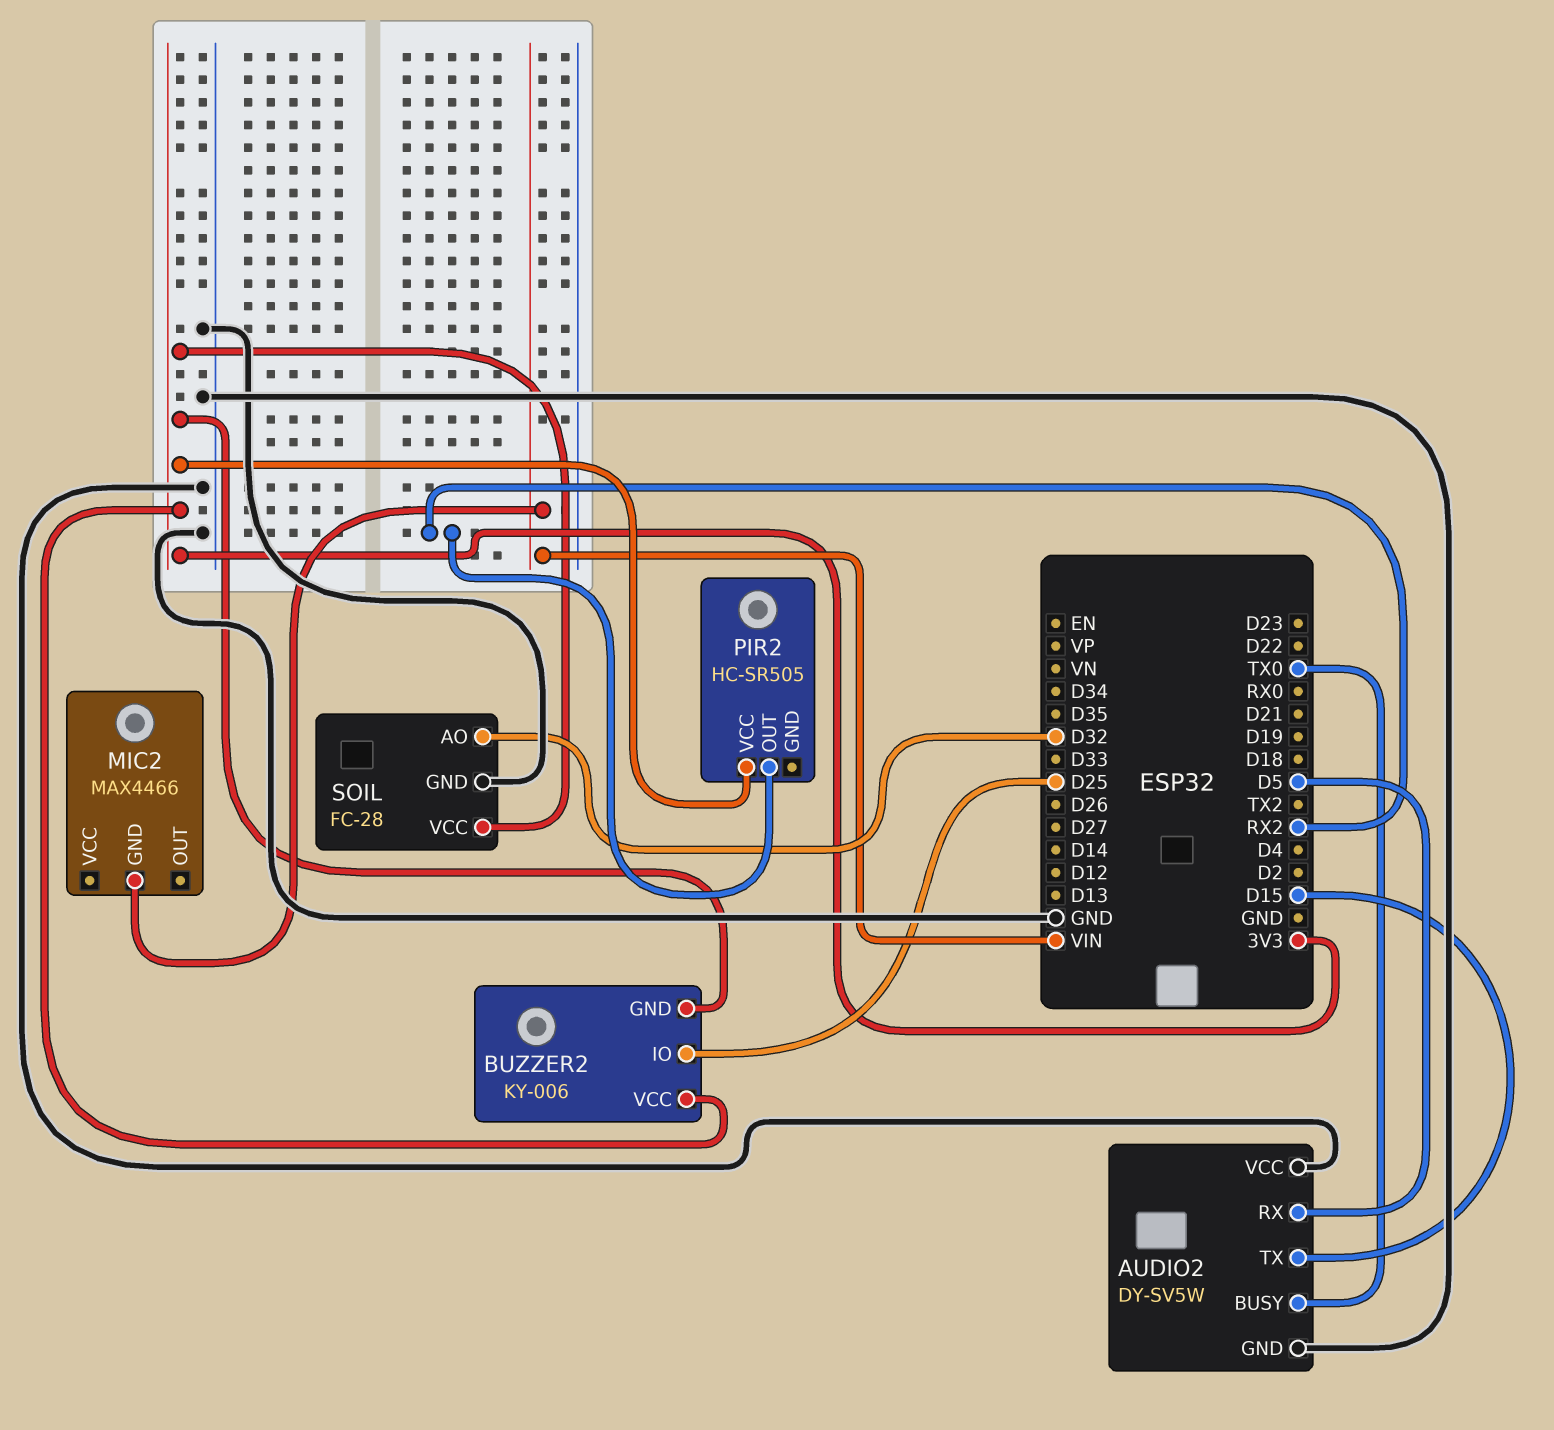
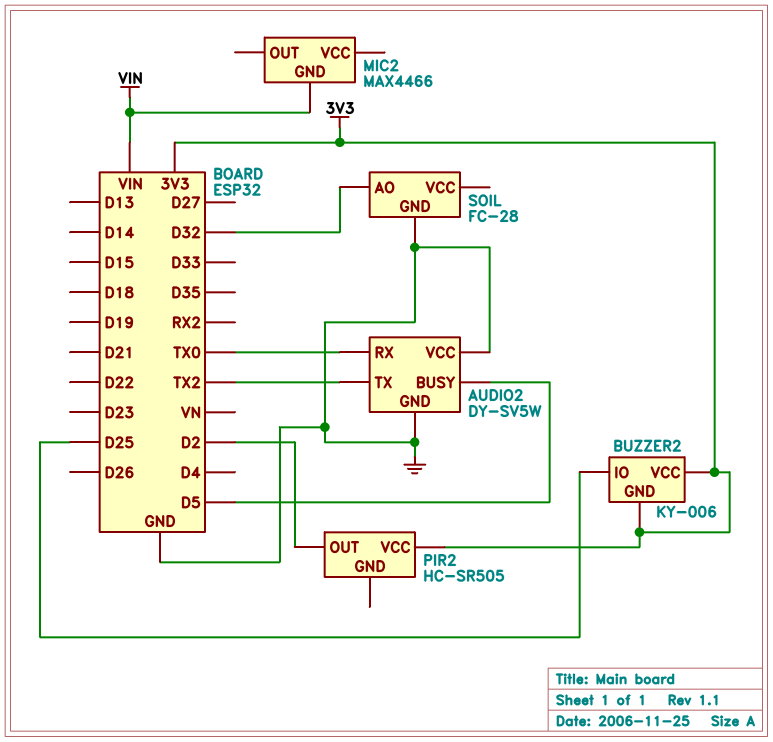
AUDIO2 pin BUSY: TX0 -> D5
AUDIO2 pin RX: D5 -> TX0
AUDIO2 pin TX: D15 -> TX2
PIR2 pin OUT: RX2 -> D2
SOIL pin VCC: 3V3 -> none

